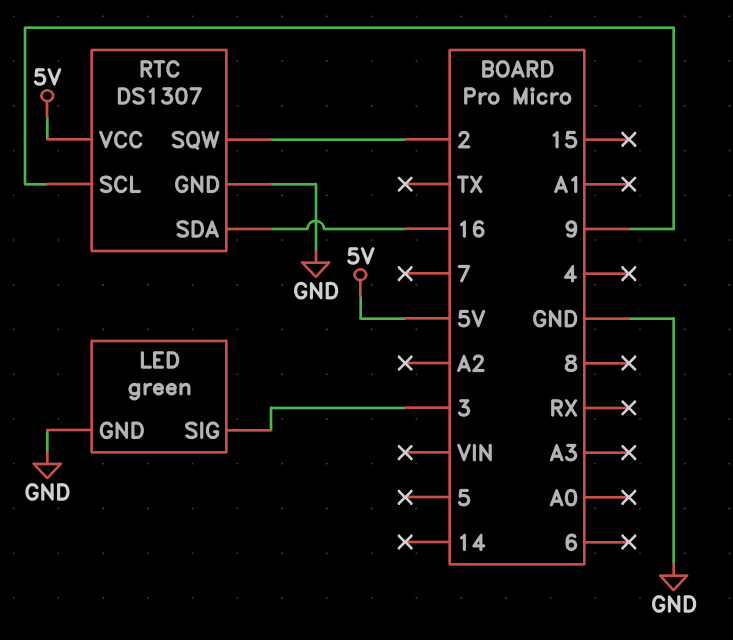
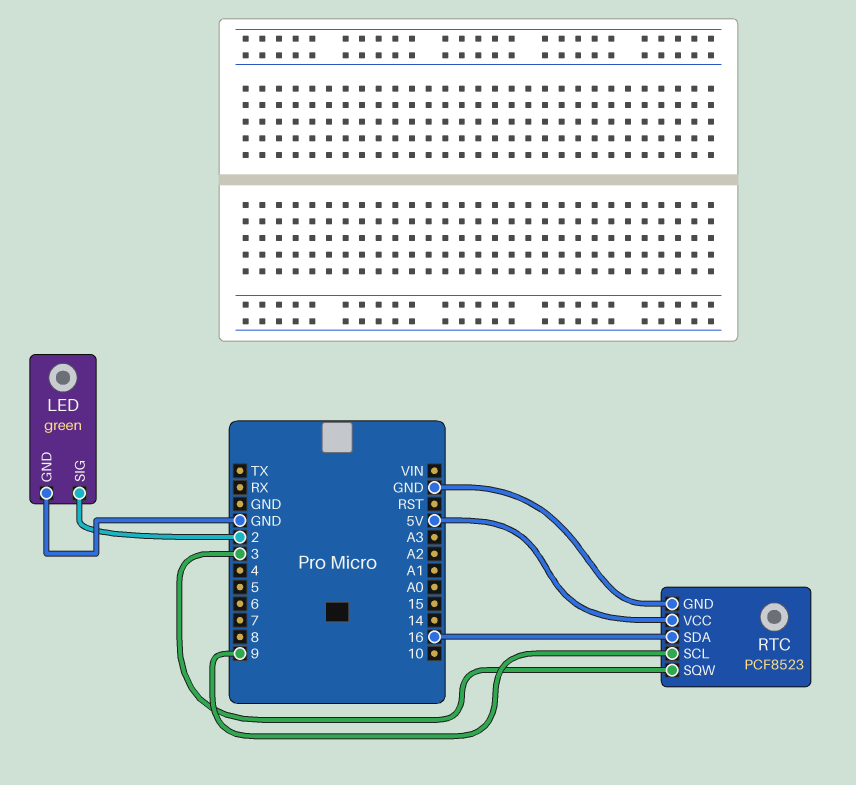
LED pin SIG: 3 -> 2
RTC: DS1307 -> PCF8523
RTC pin SQW: 2 -> 3

